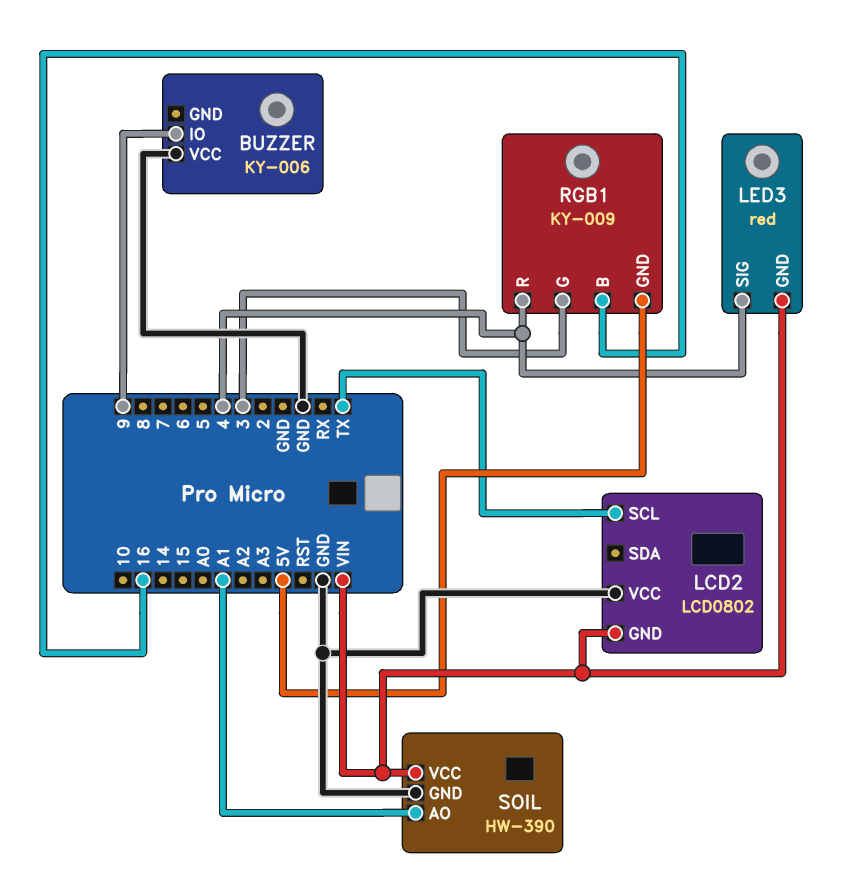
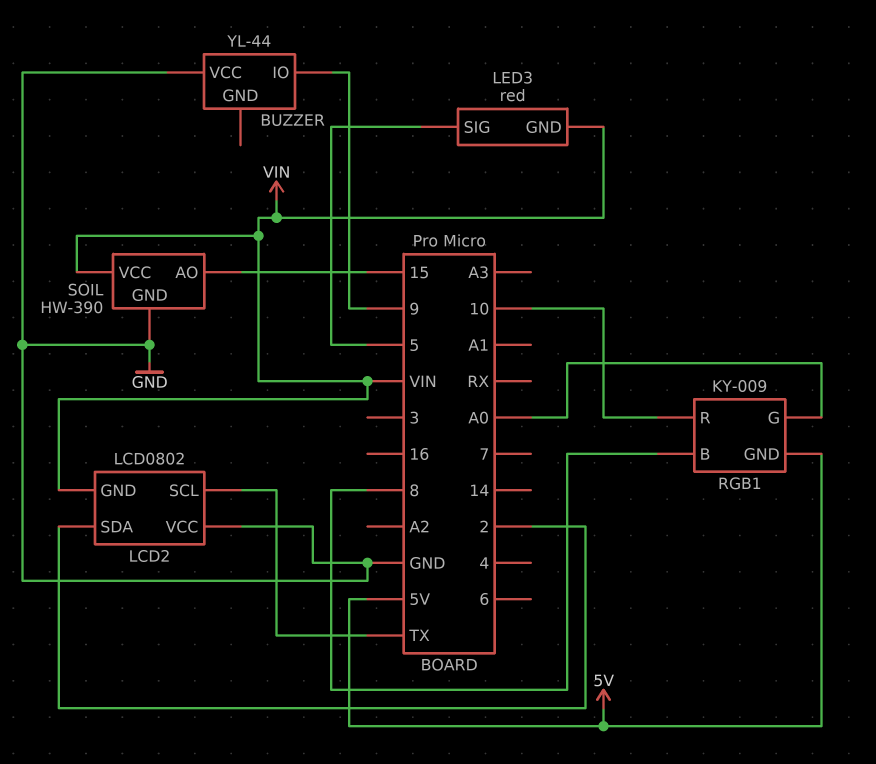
BUZZER: KY-006 -> YL-44
LCD2 pin SDA: none -> 2
LED3 pin SIG: 4 -> 5
RGB1 pin B: 16 -> 8
RGB1 pin G: 3 -> A0
RGB1 pin R: 4 -> 10
SOIL pin AO: A1 -> 15

